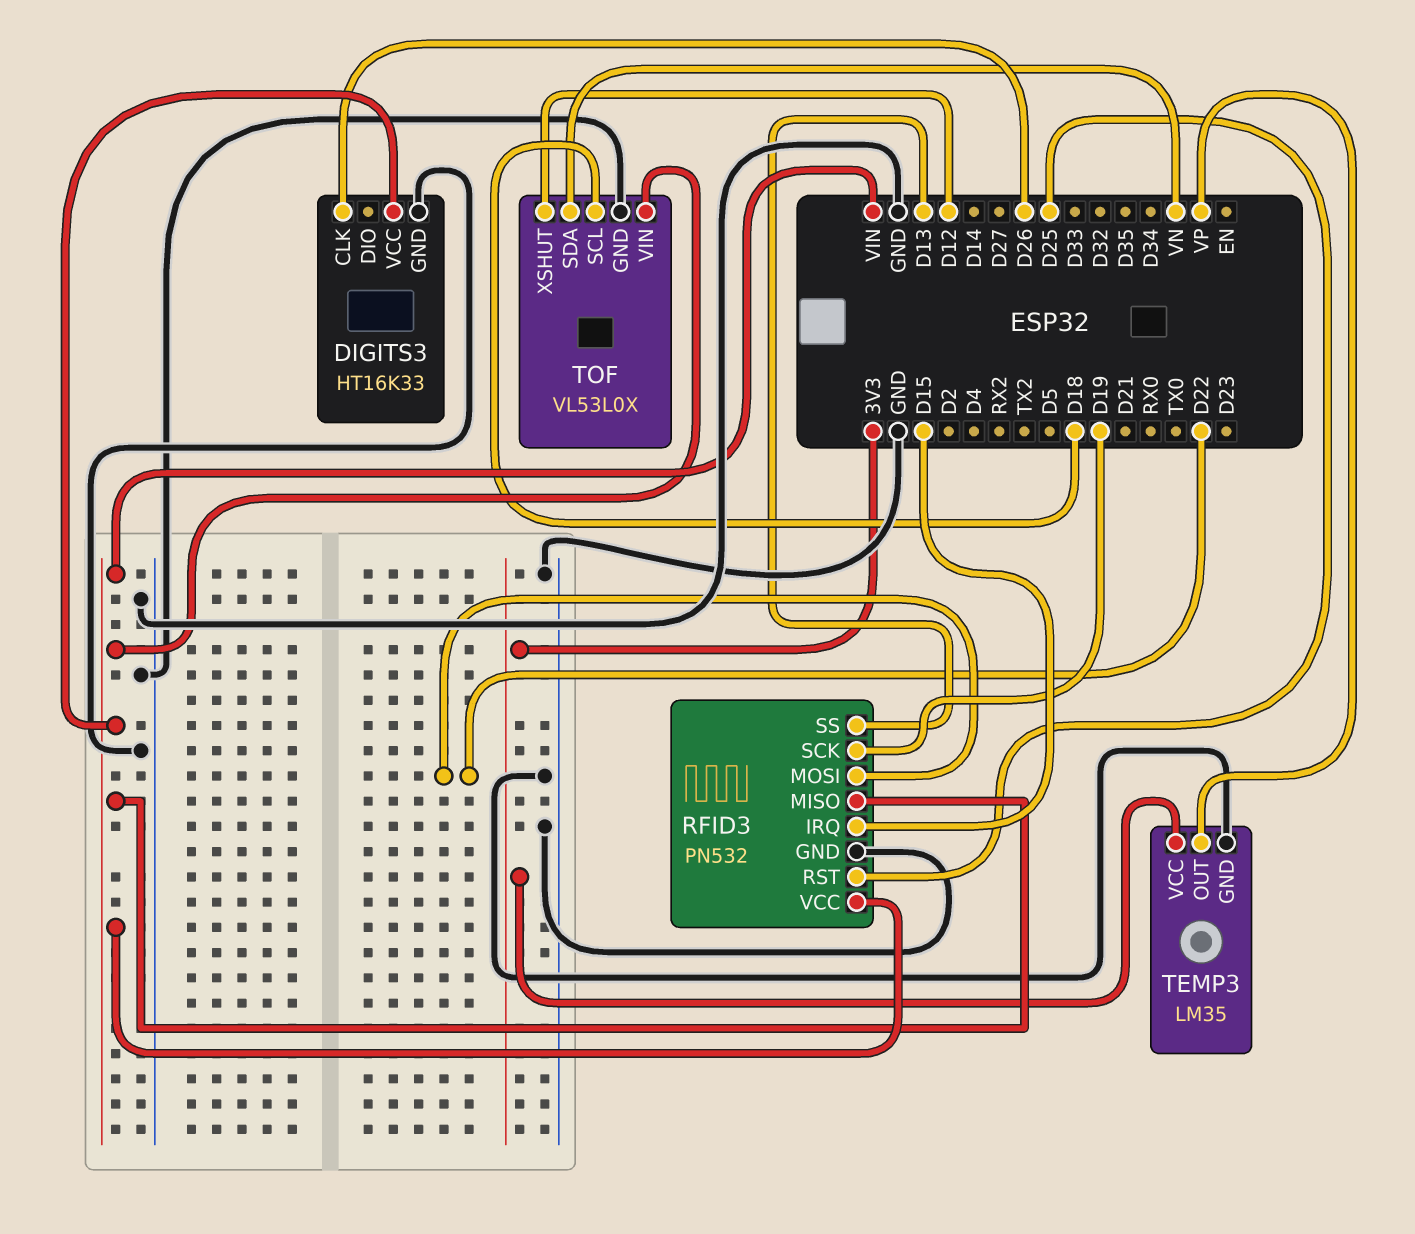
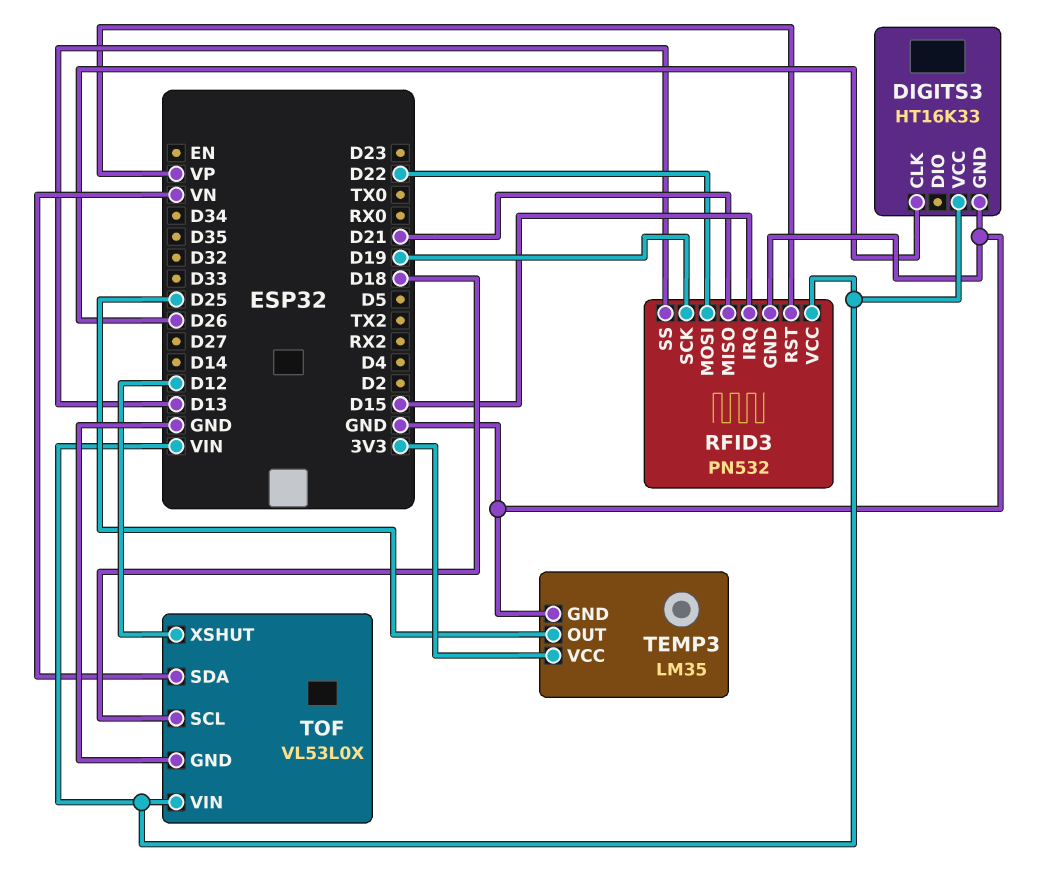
RFID3 pin MISO: VIN -> D21
RFID3 pin RST: D25 -> VP
TEMP3 pin OUT: VP -> D25

